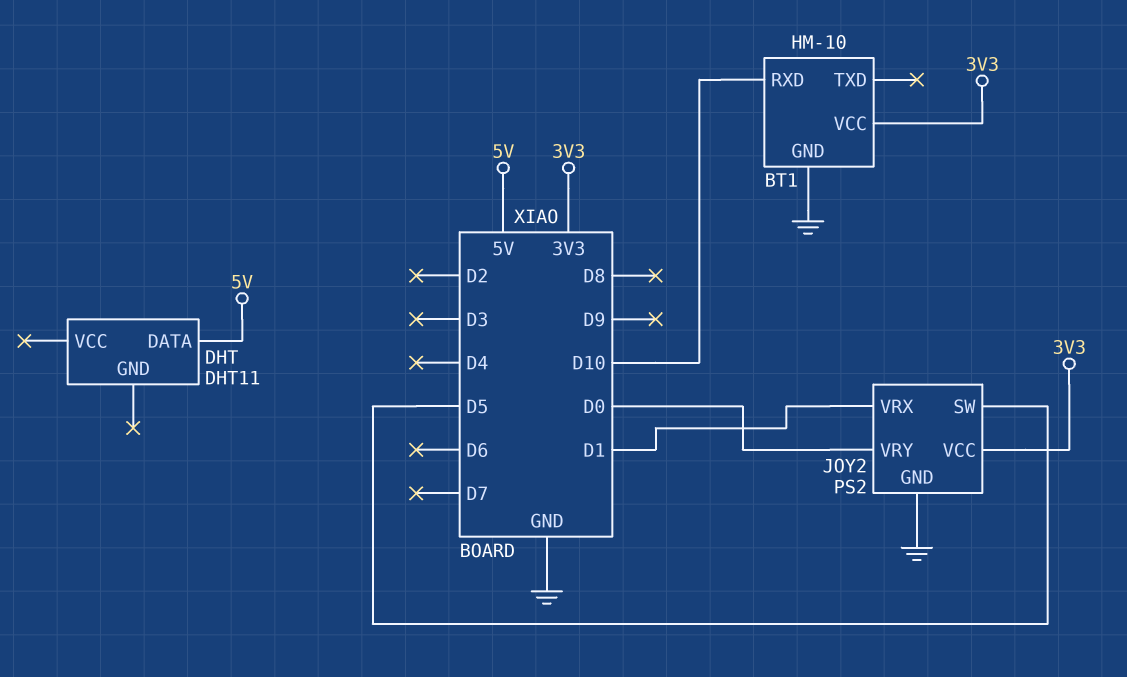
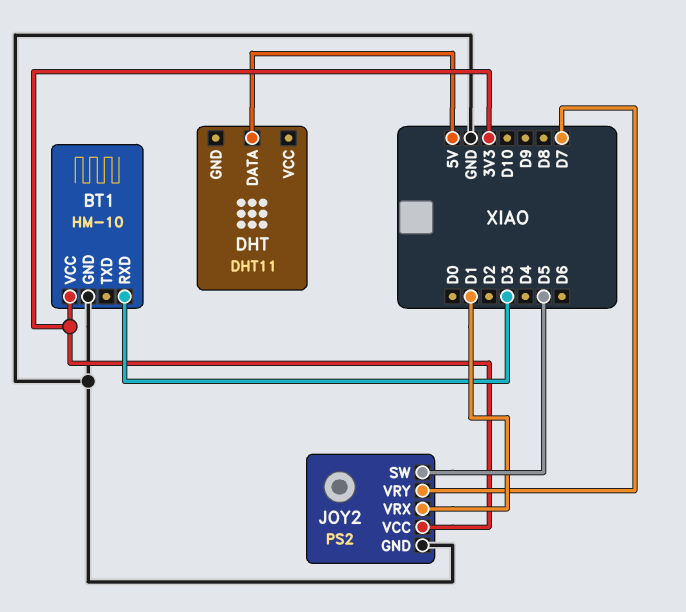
BT1 pin RXD: D10 -> D3
JOY2 pin VRY: D0 -> D7

